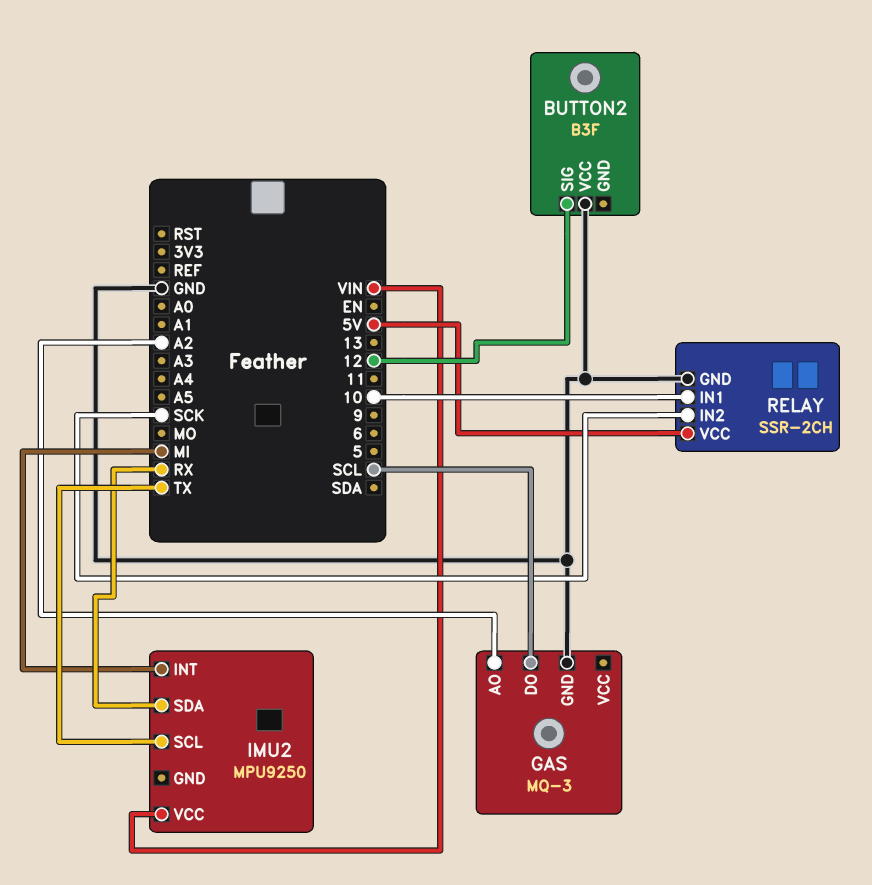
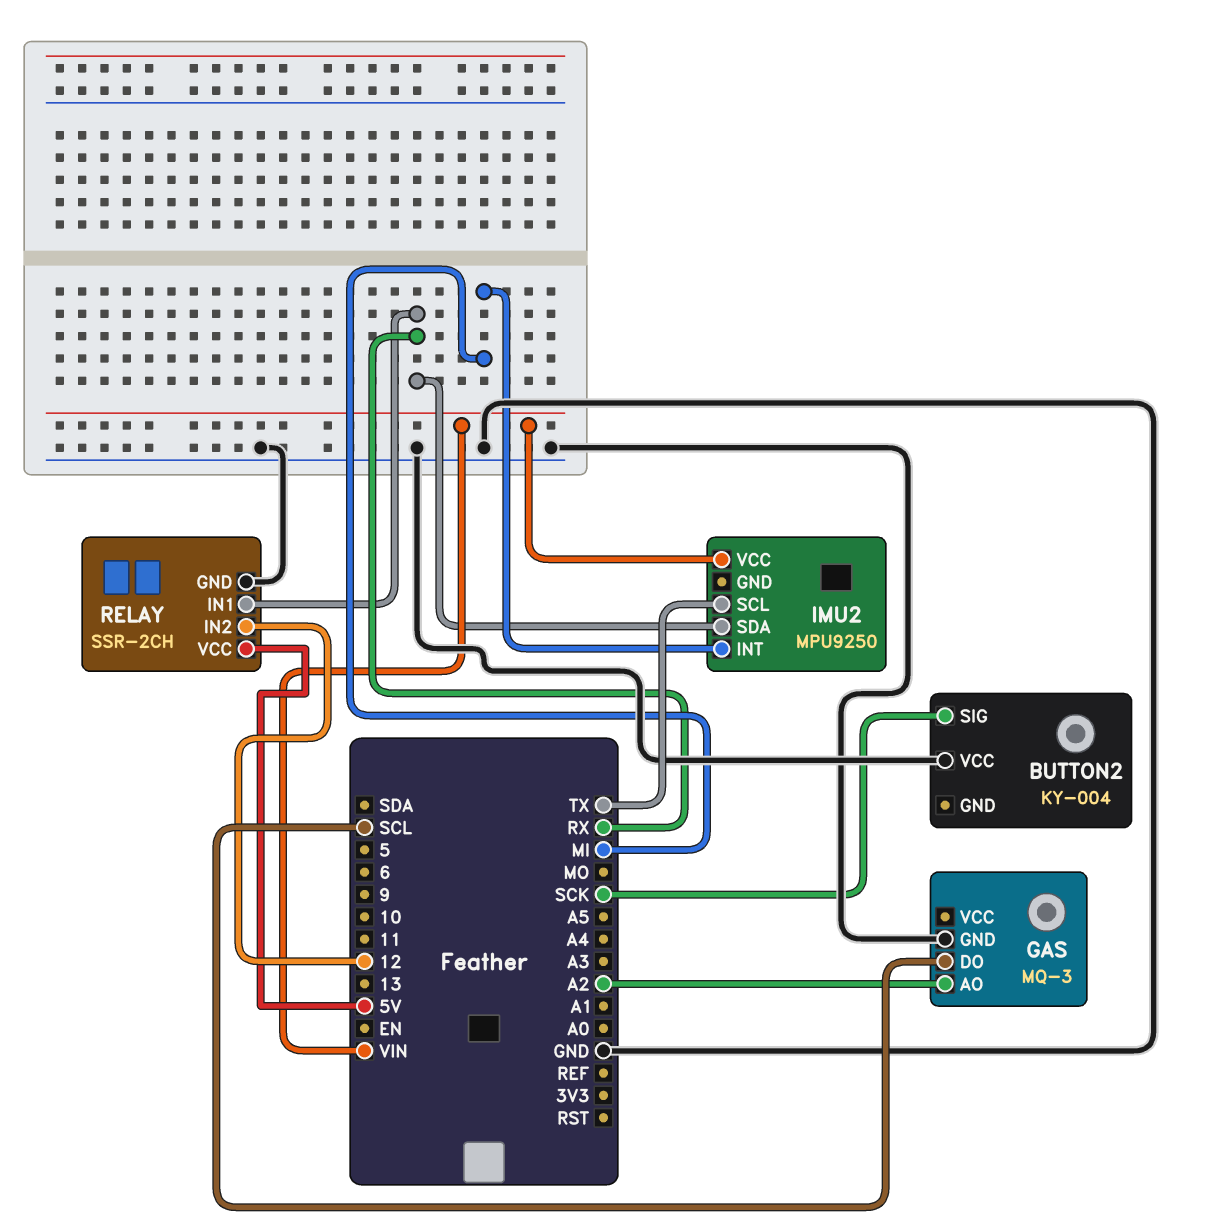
BUTTON2: B3F -> KY-004
BUTTON2 pin SIG: 12 -> SCK
RELAY pin IN1: 10 -> RX
RELAY pin IN2: SCK -> 12

